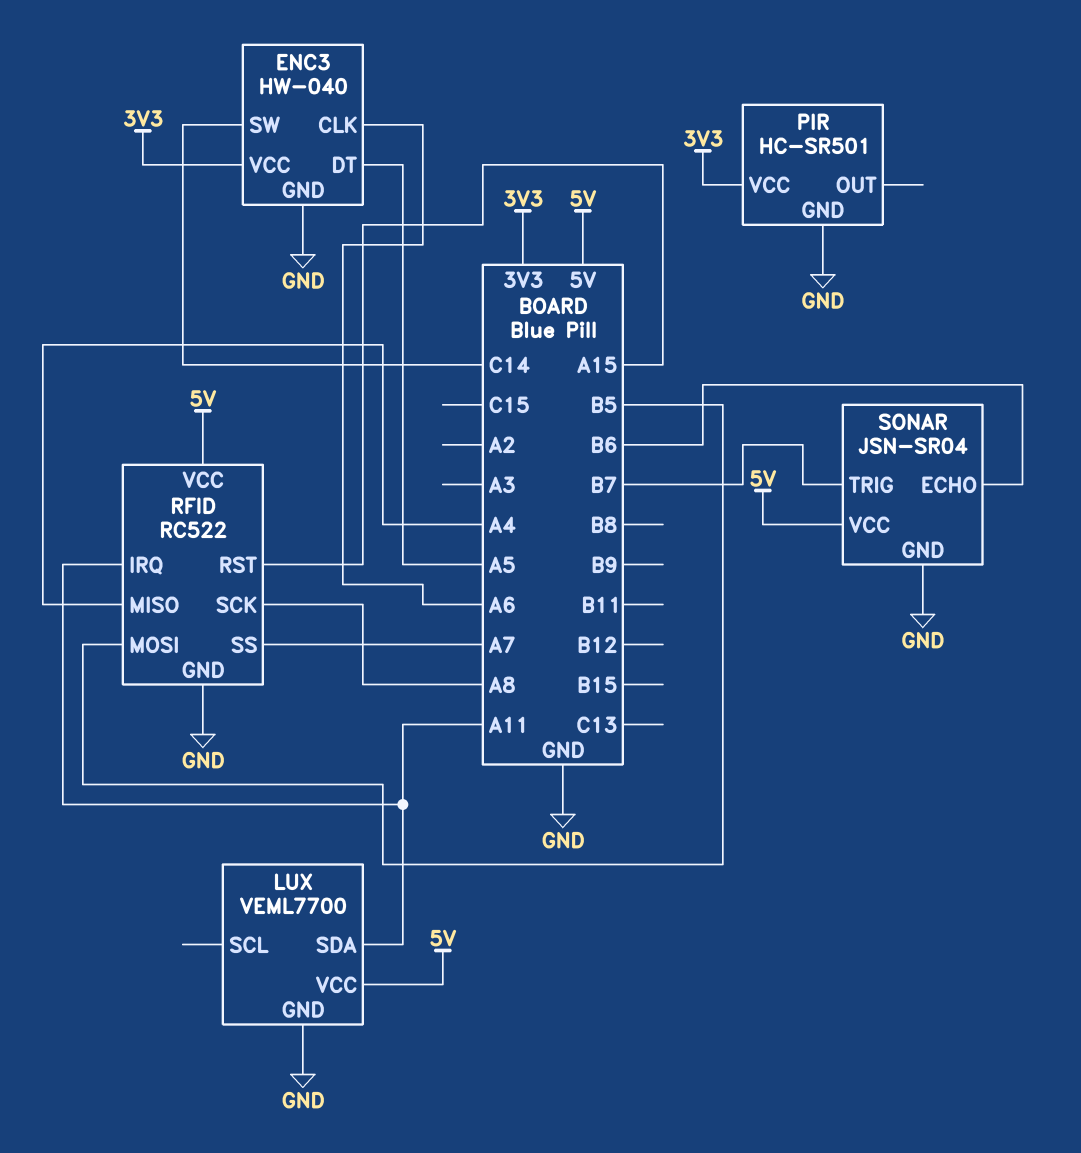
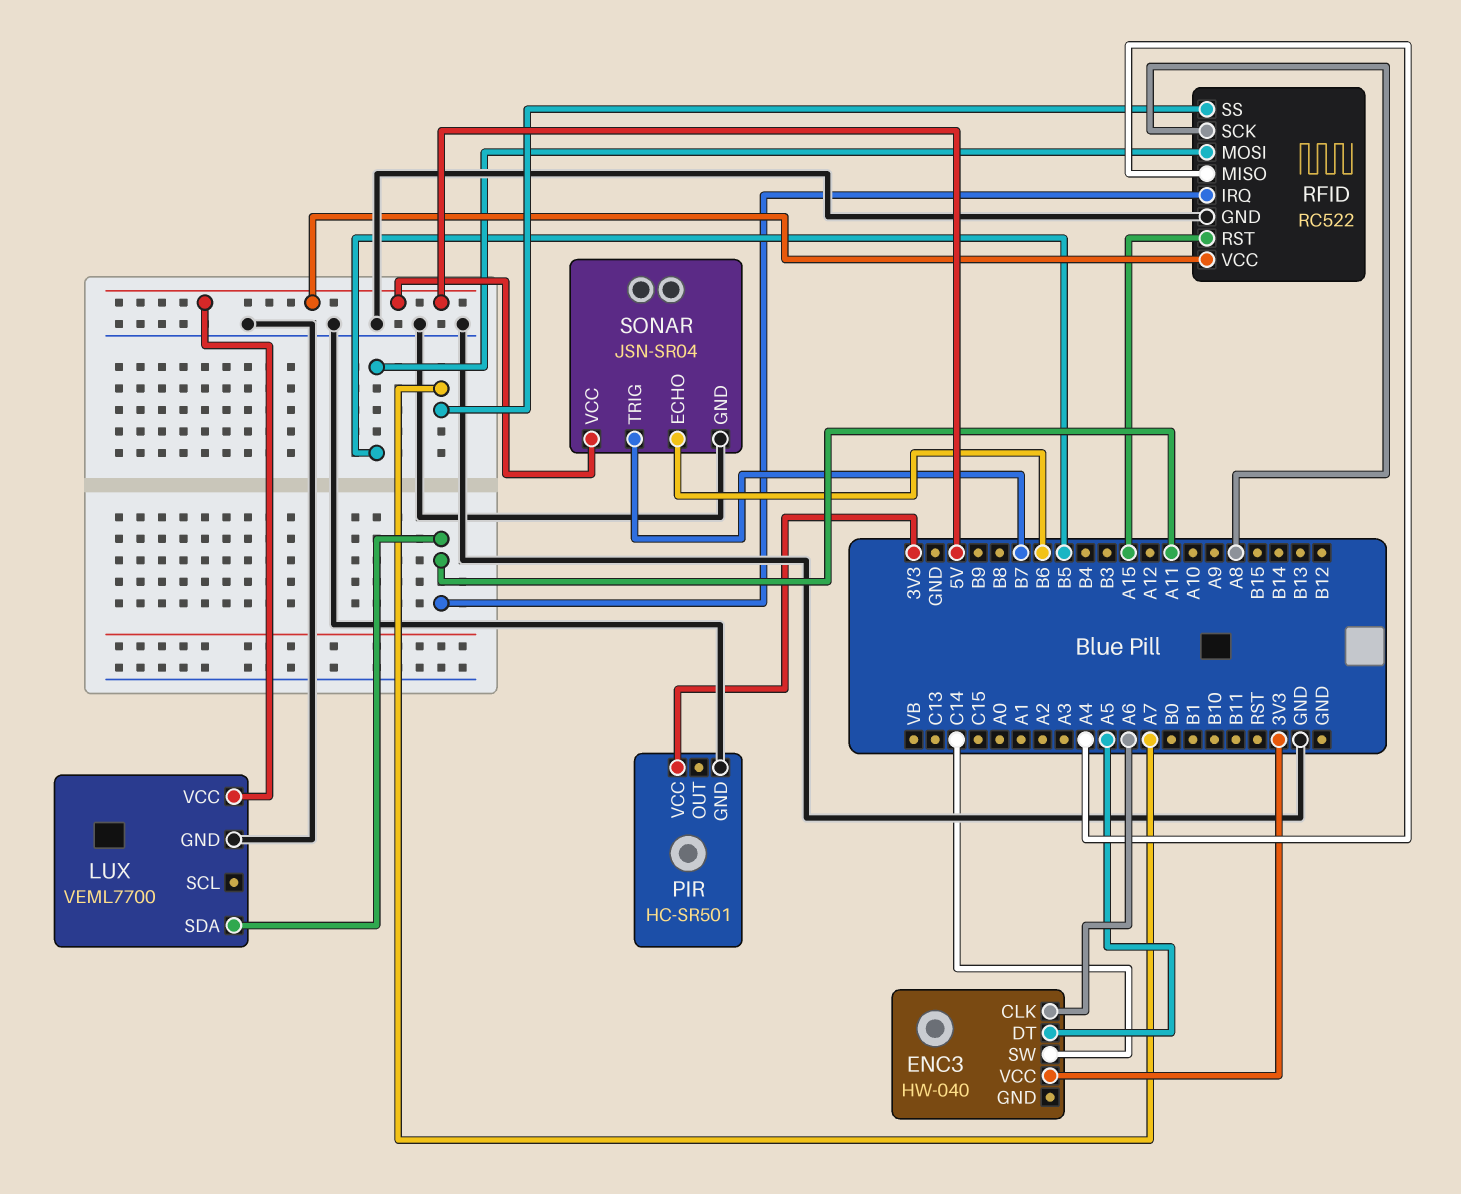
ENC3 pin GND: GND -> none

